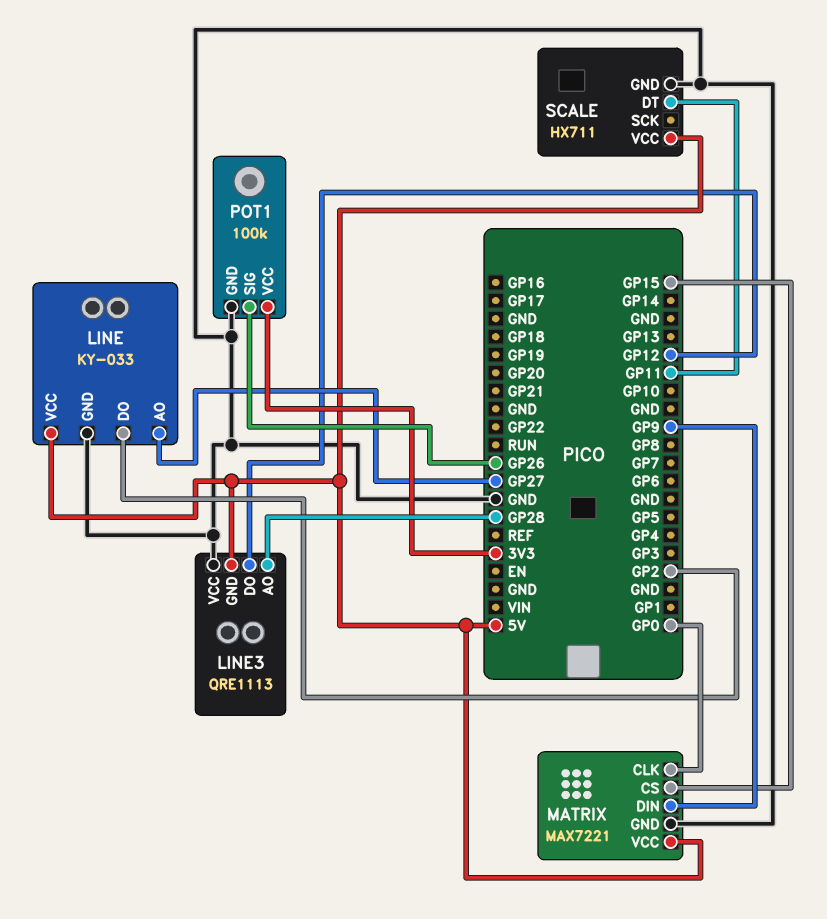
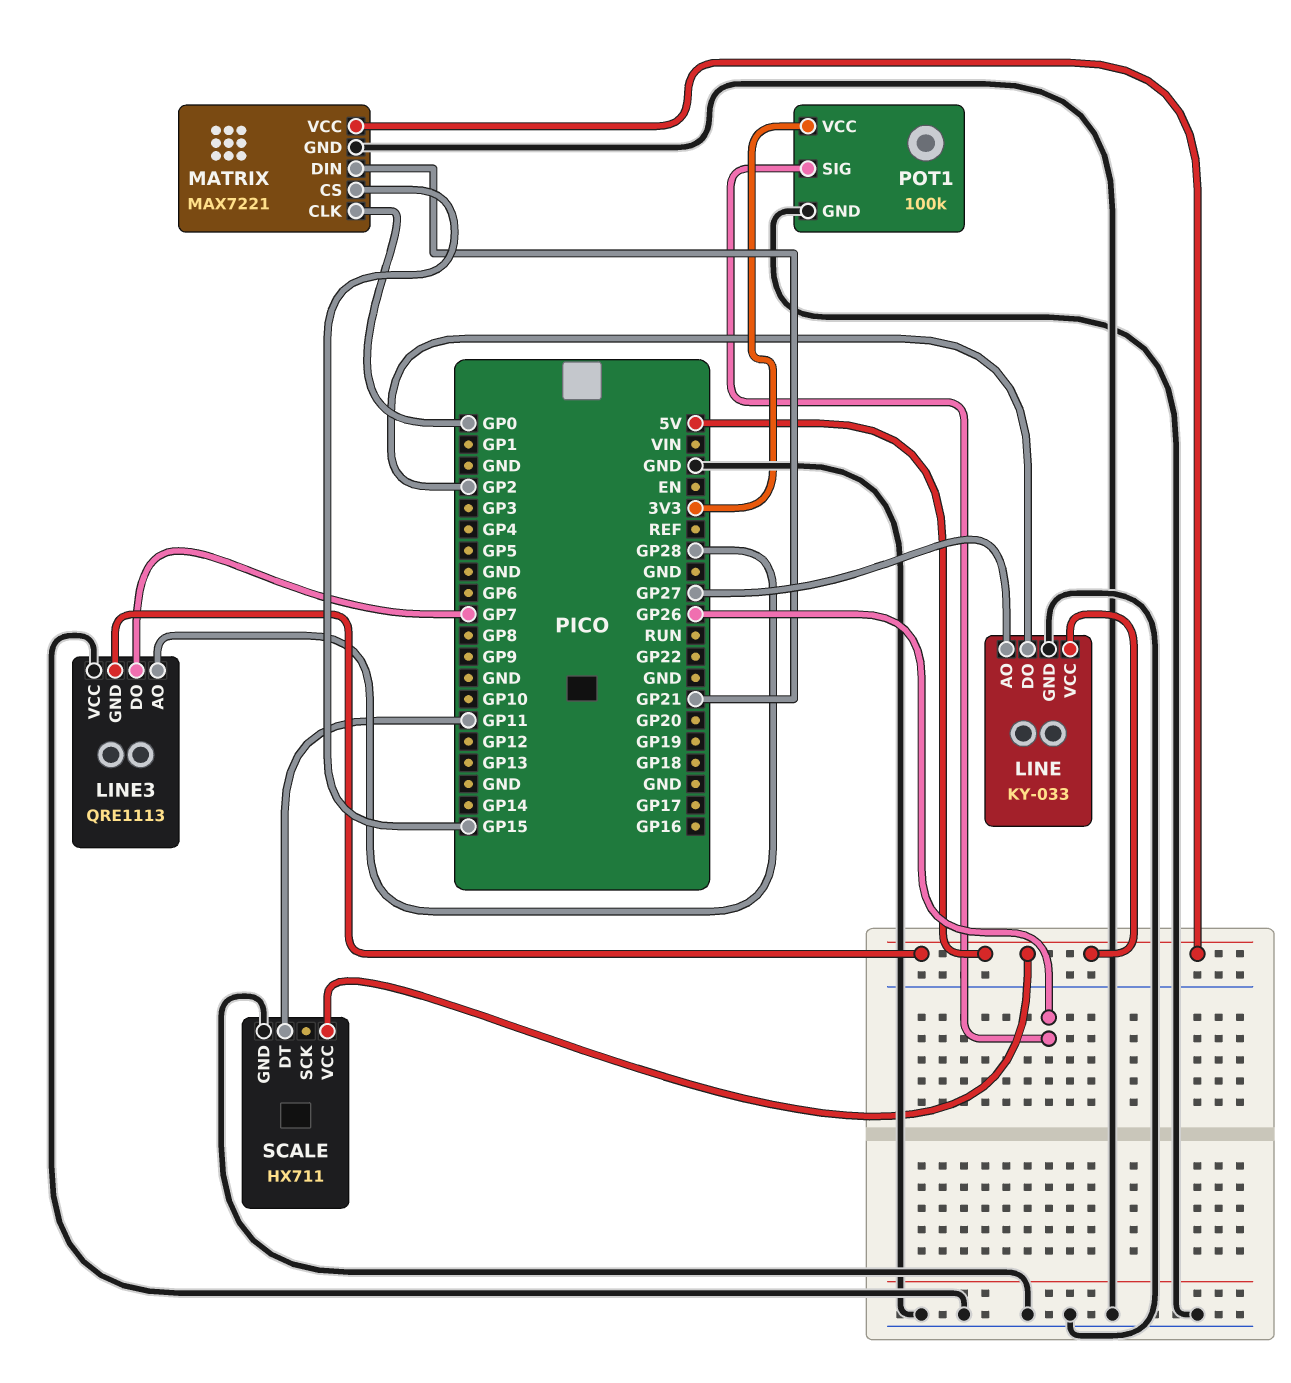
LINE3 pin DO: GP12 -> GP7
MATRIX pin DIN: GP9 -> GP21

